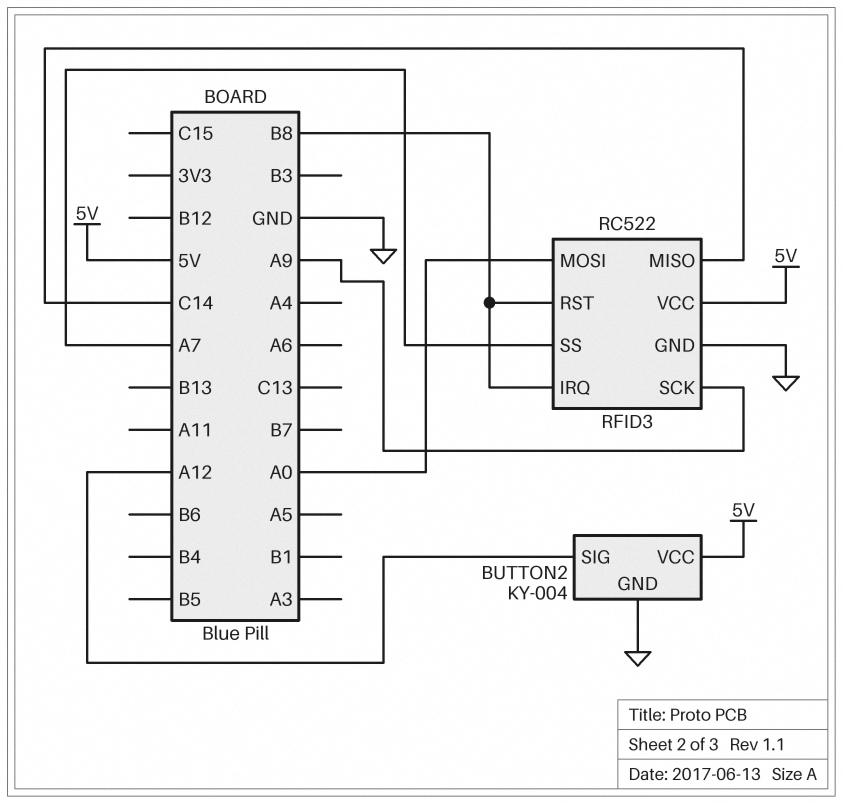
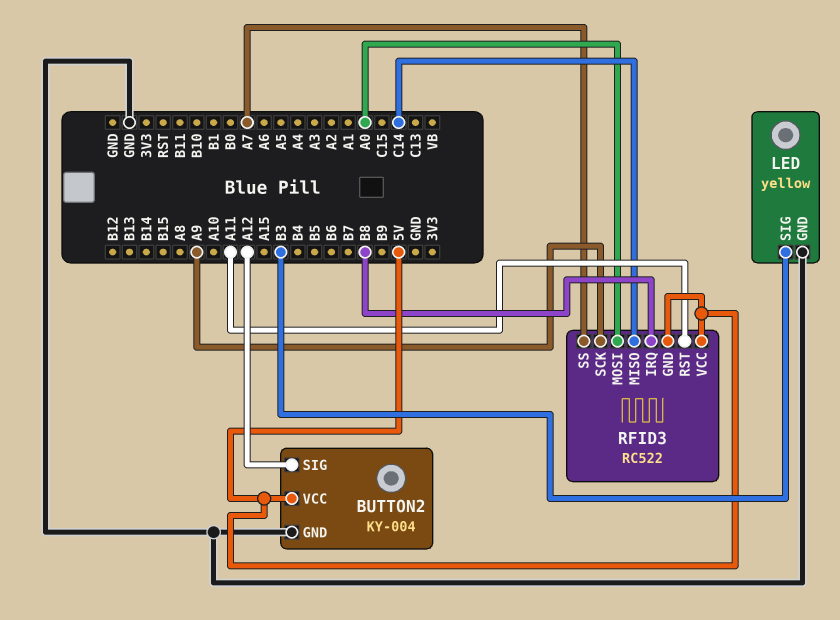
LED: none -> yellow
LED pin GND: none -> GND
LED pin SIG: none -> B3
RFID3 pin GND: GND -> 5V
RFID3 pin RST: B8 -> A11

